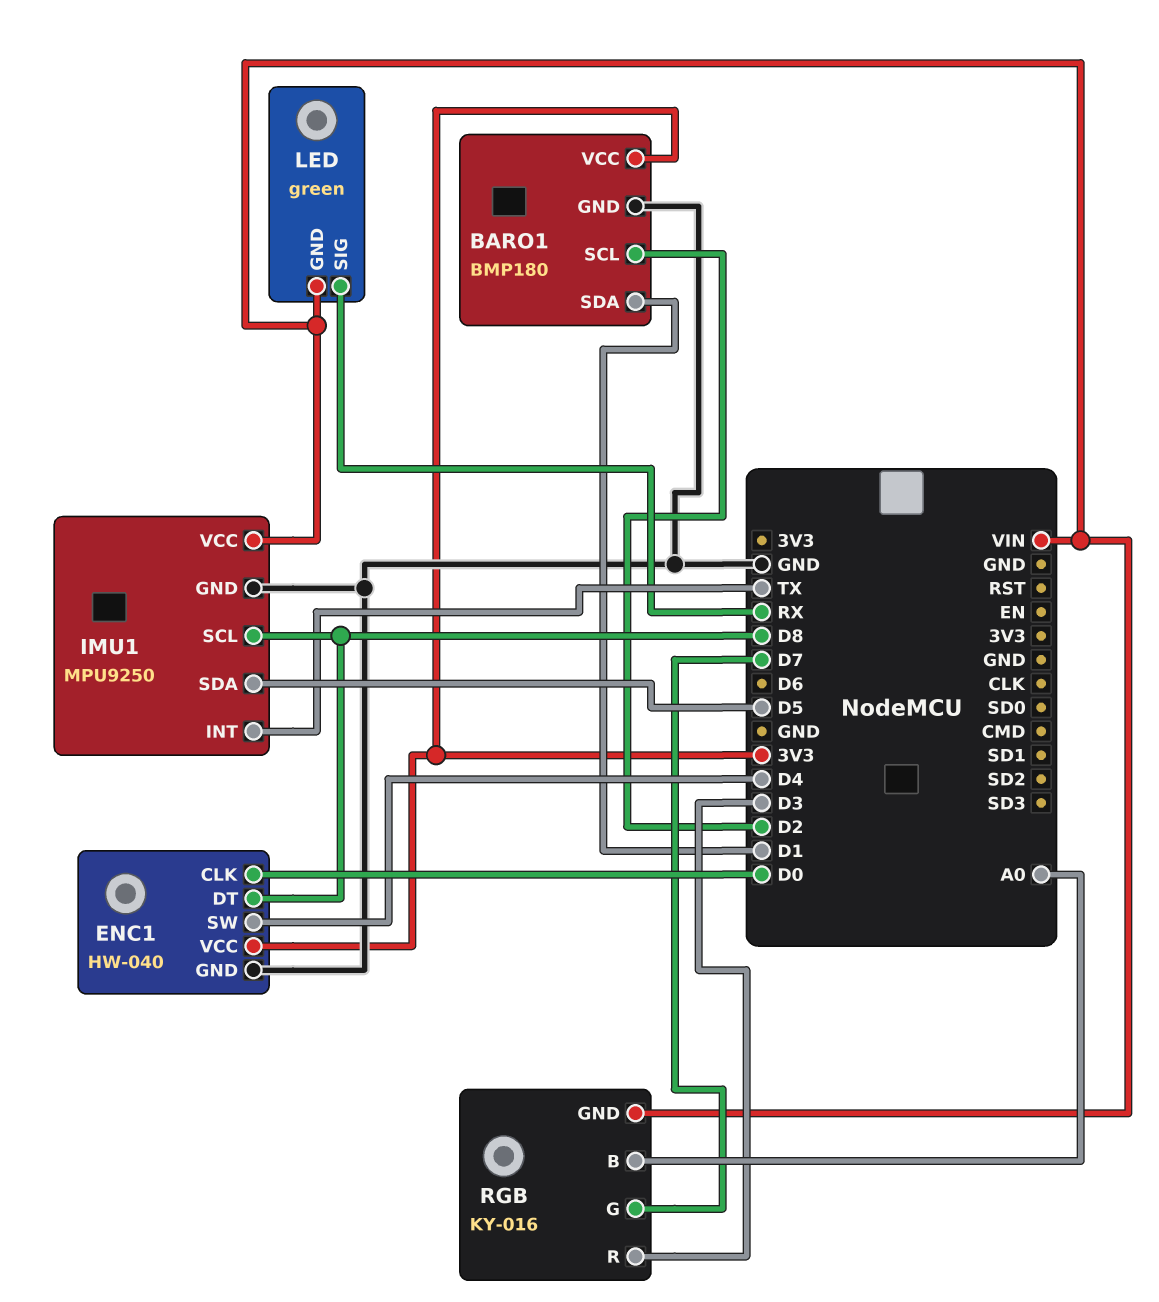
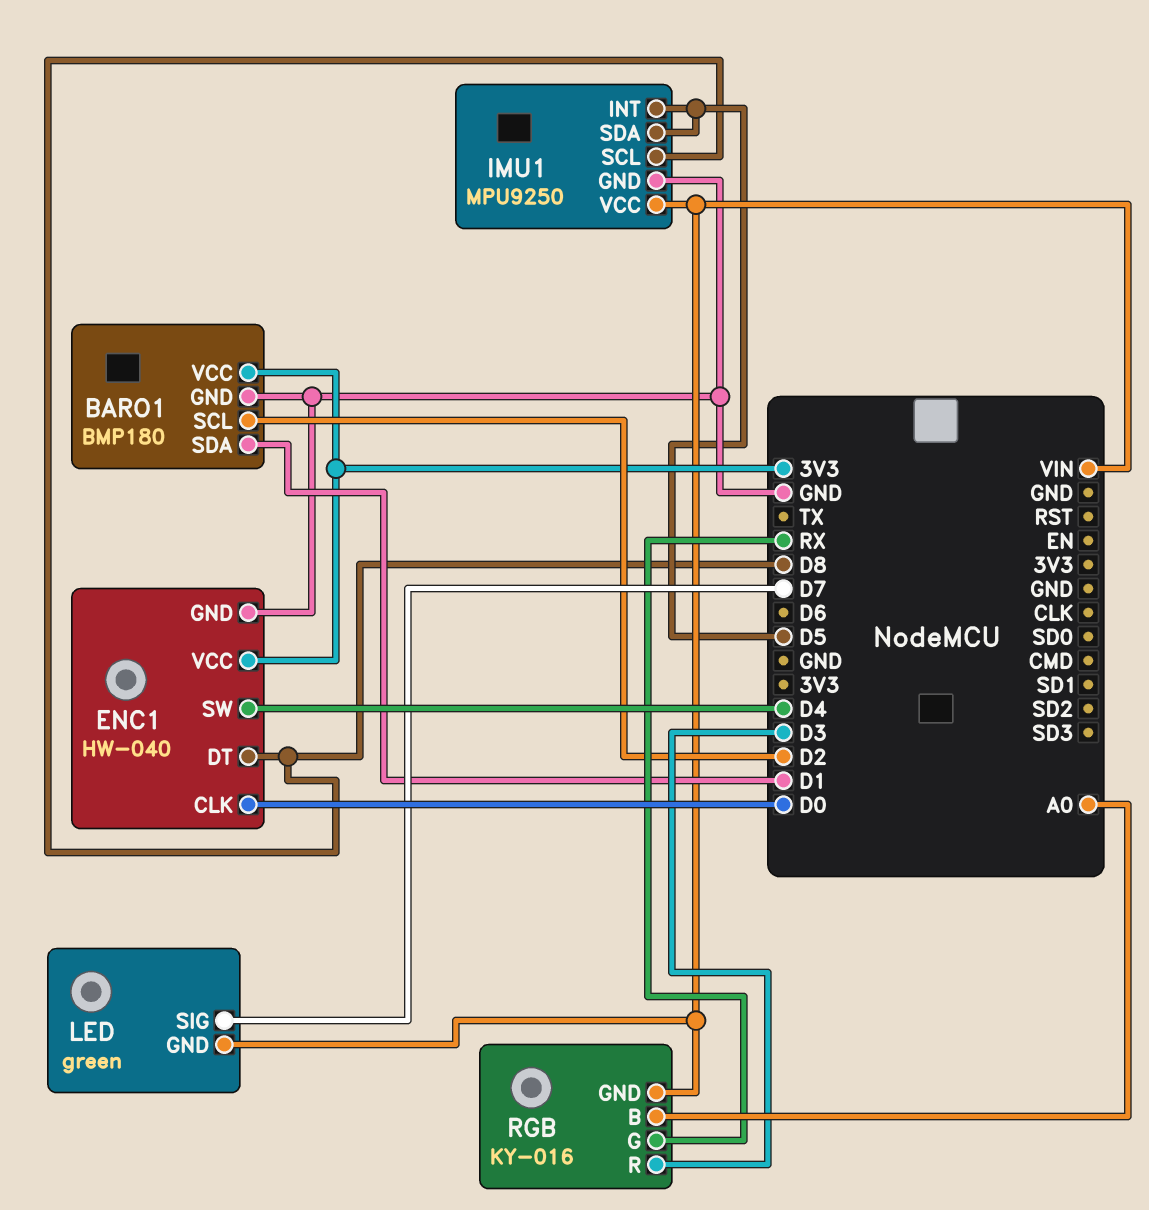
IMU1 pin INT: TX -> D5
LED pin SIG: RX -> D7
RGB pin G: D7 -> RX

